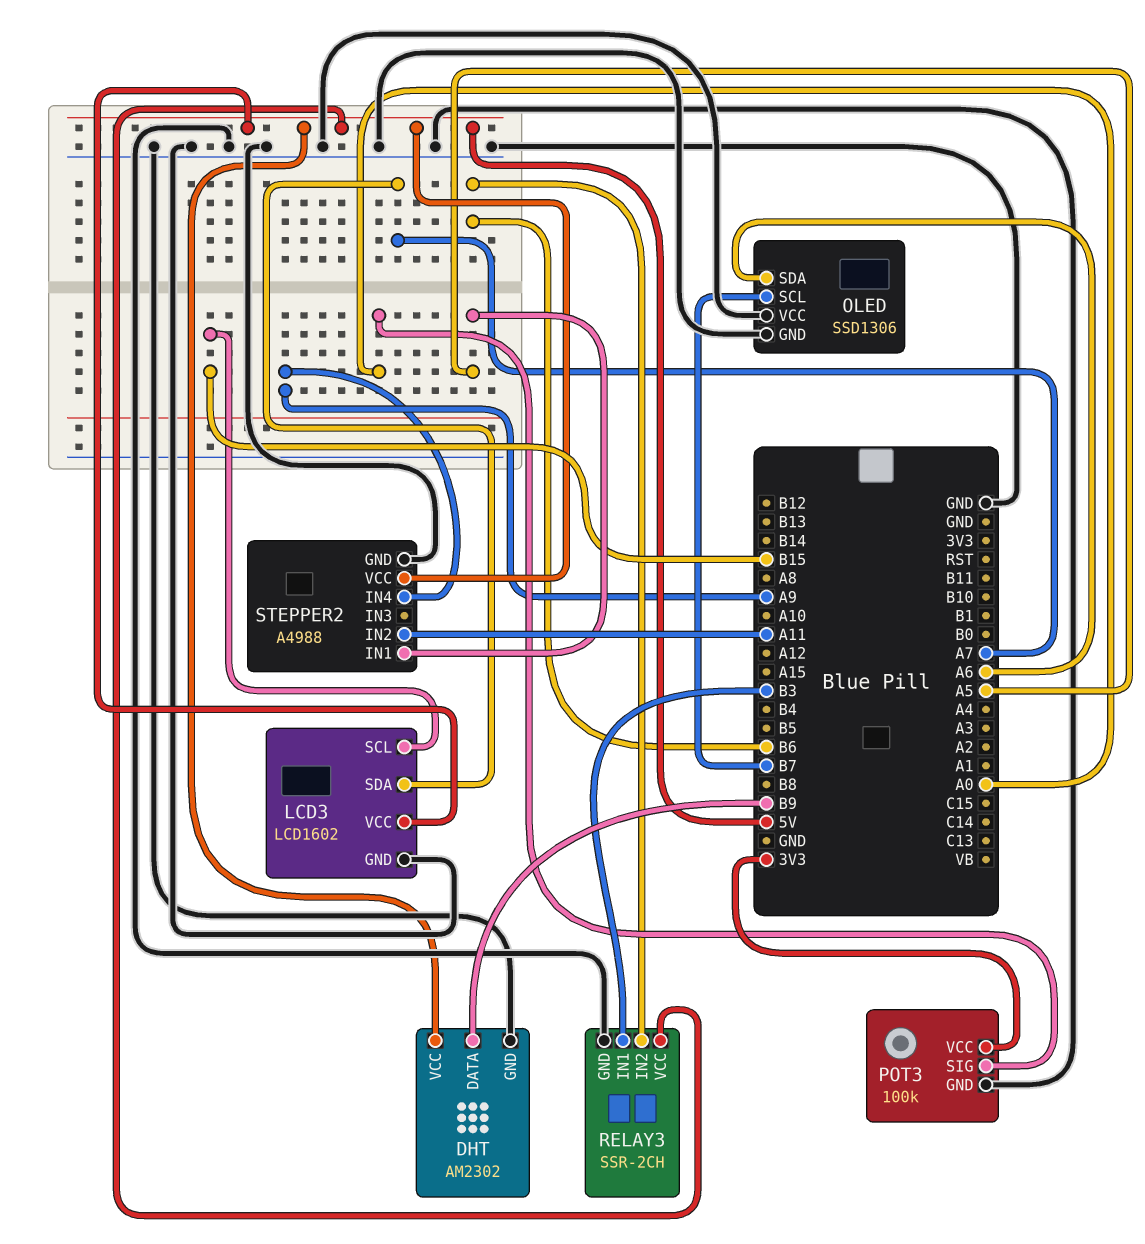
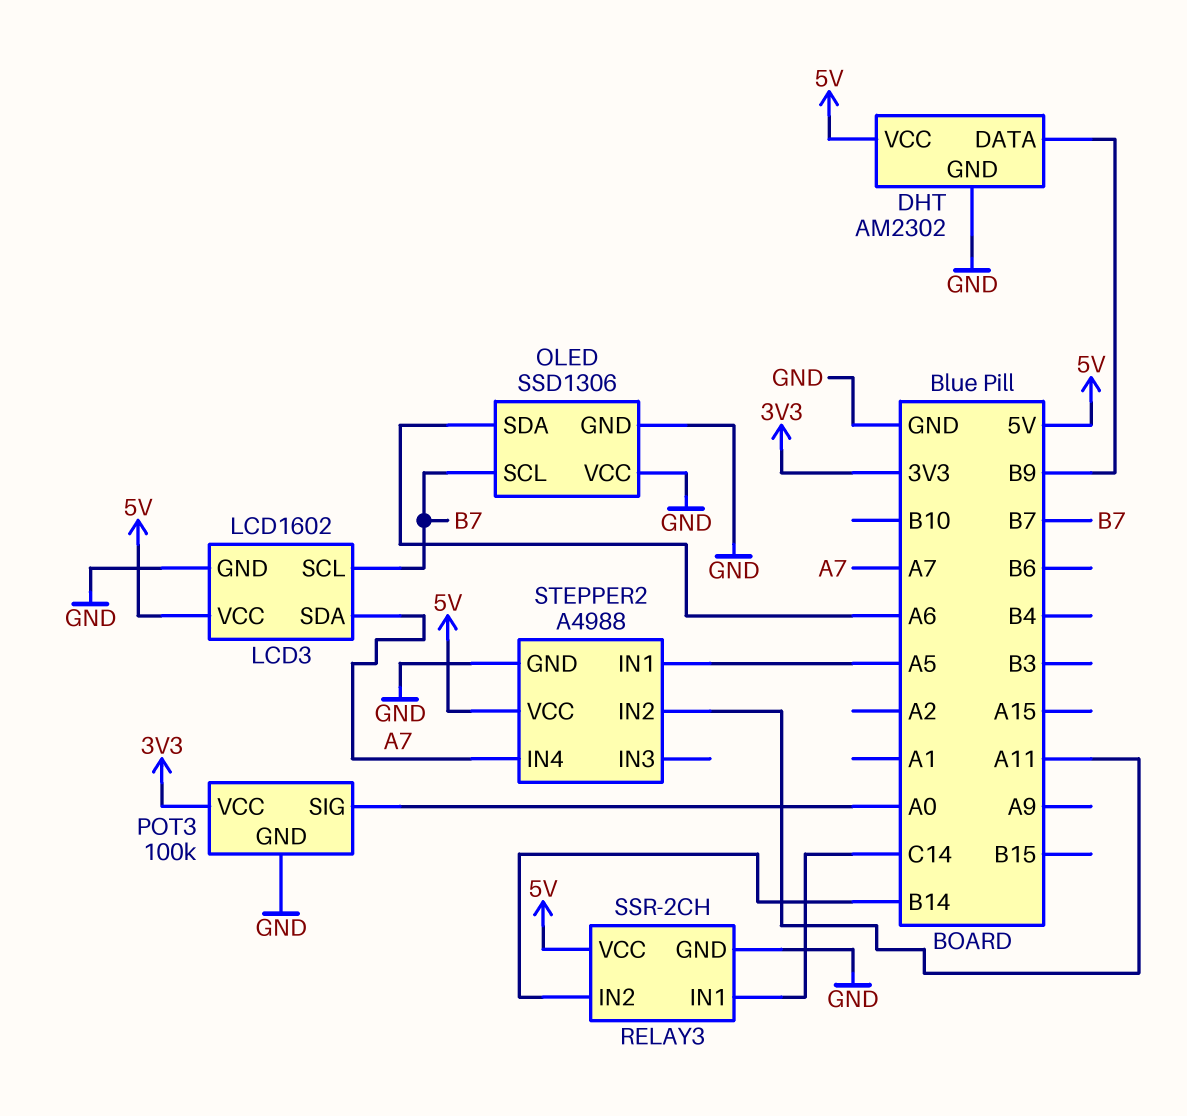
LCD3 pin SCL: B15 -> B7
RELAY3 pin IN1: B3 -> C14
RELAY3 pin IN2: B6 -> B14
STEPPER2 pin IN4: A9 -> A7

